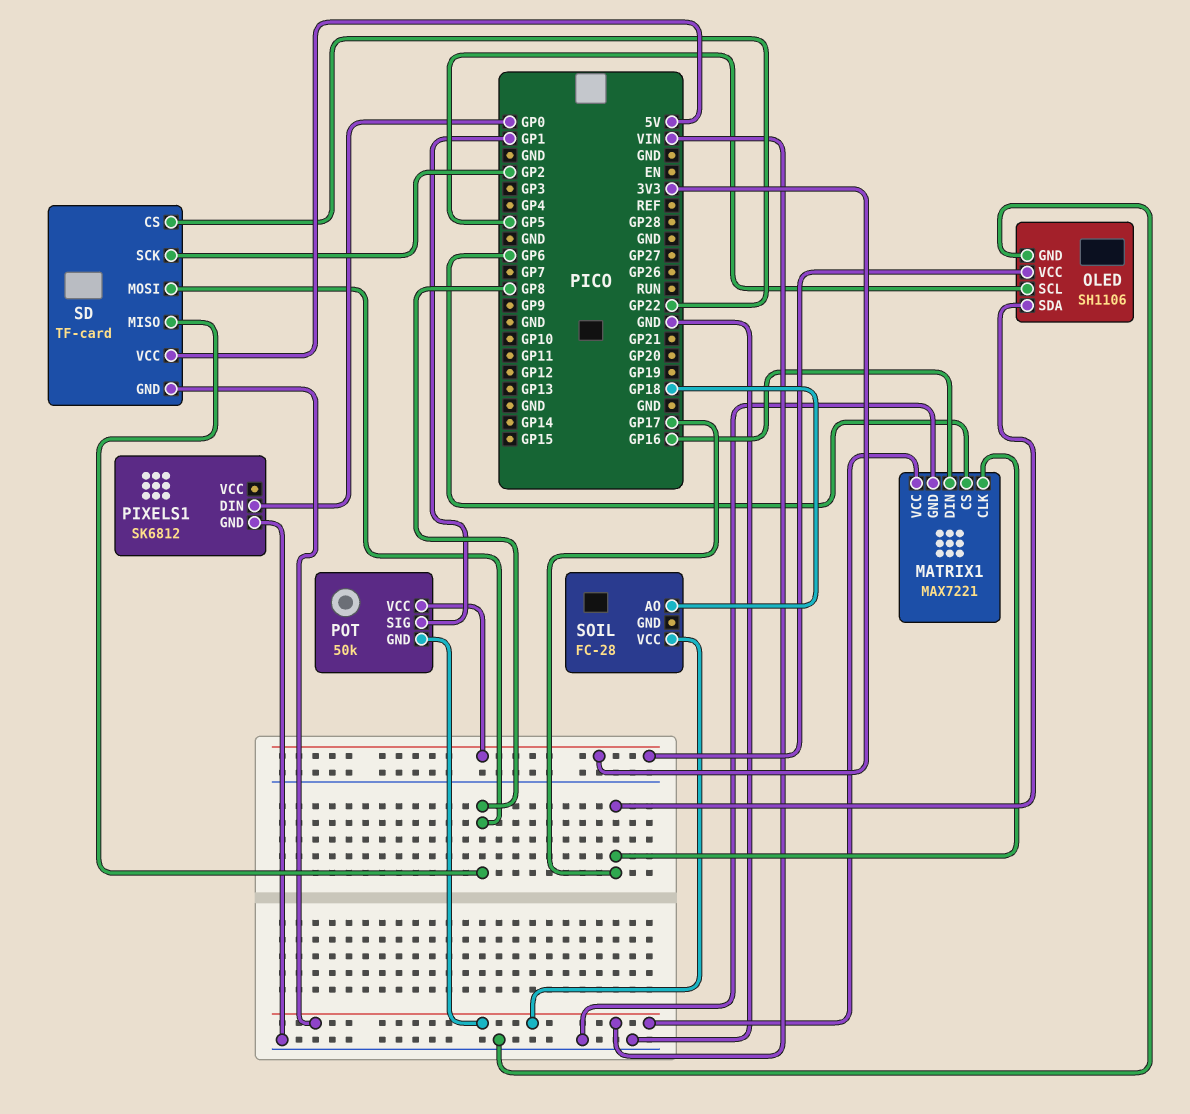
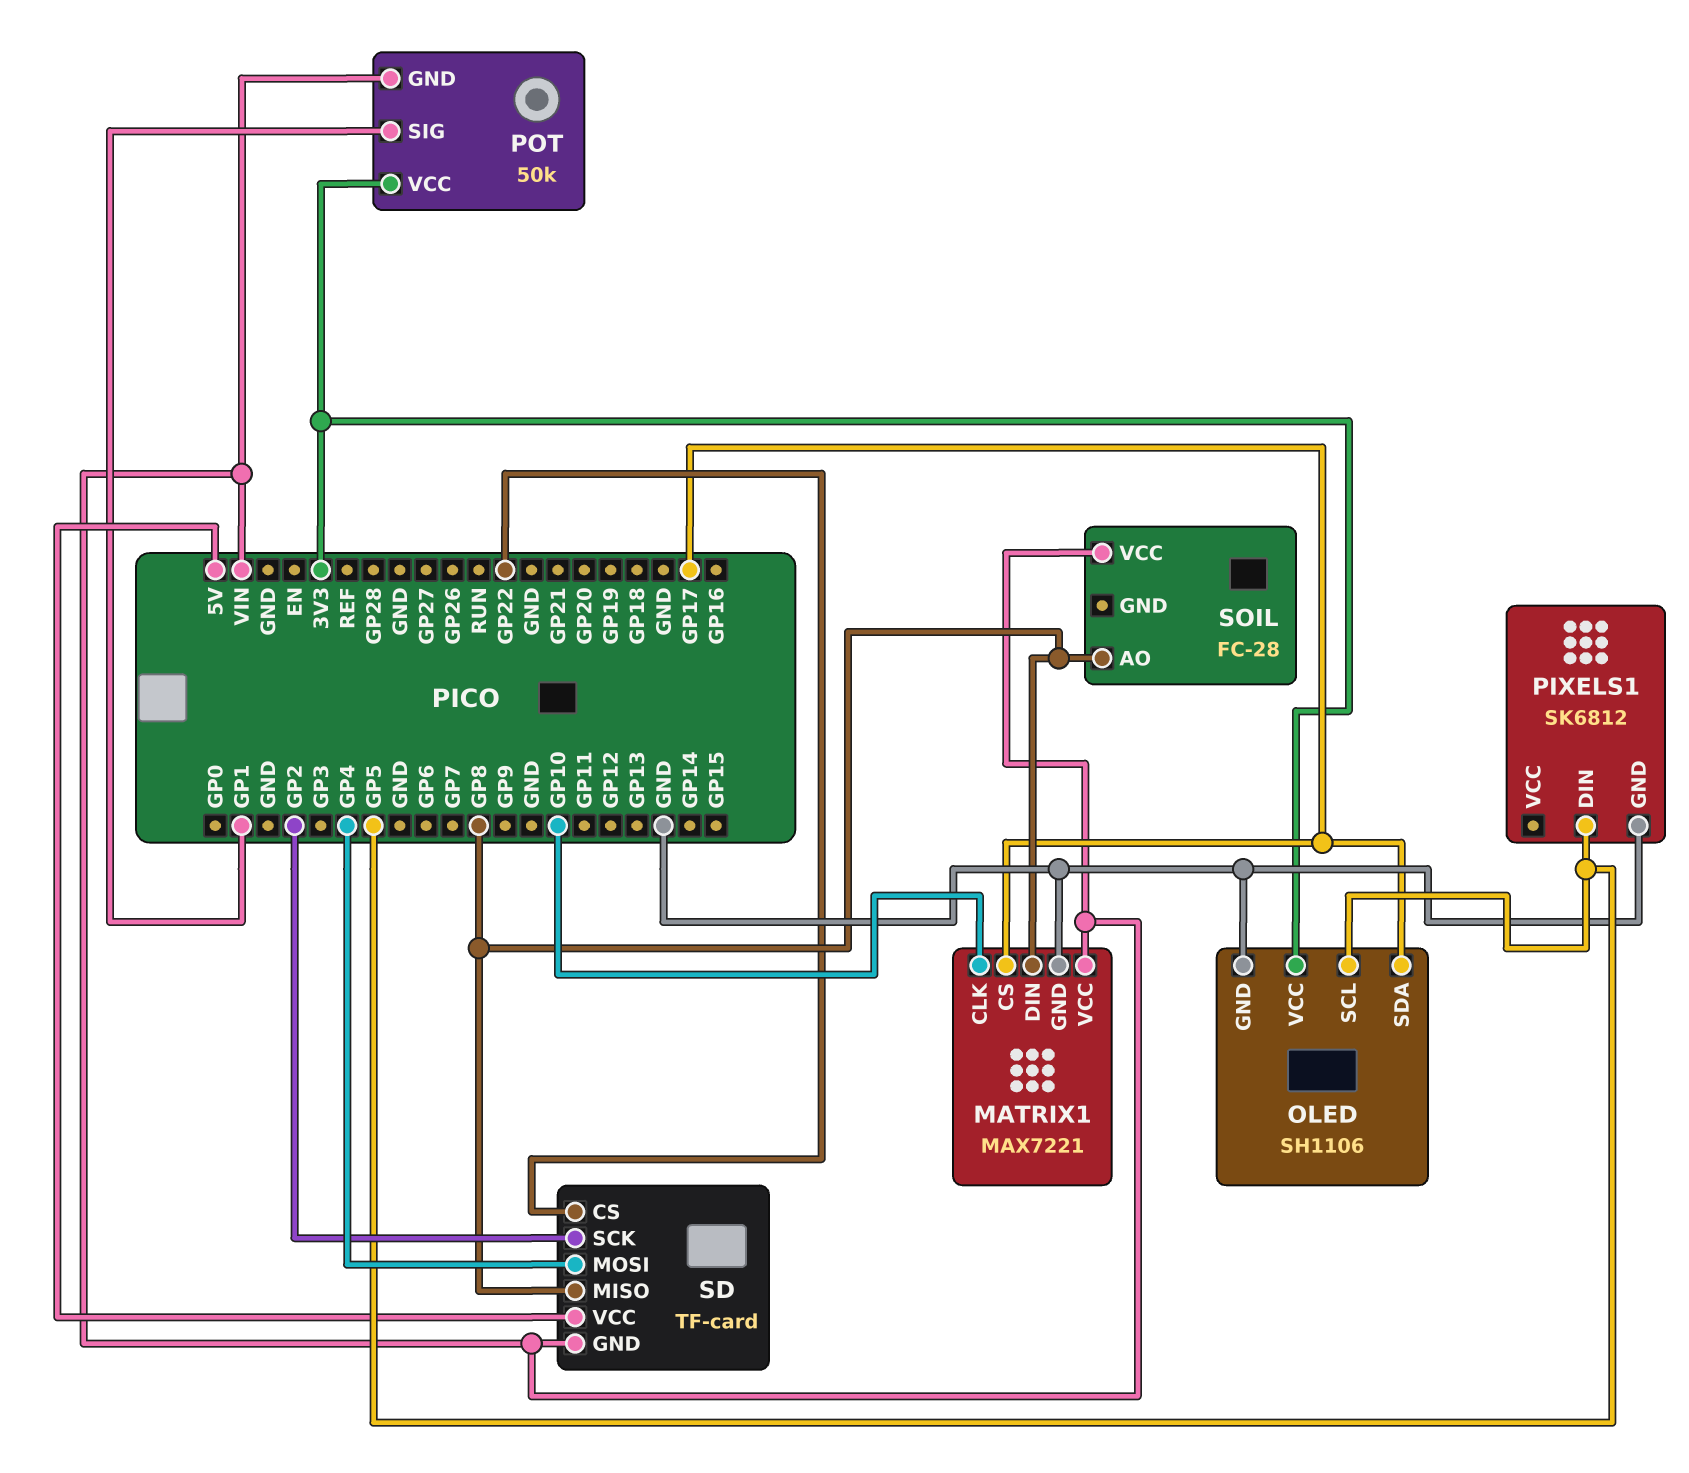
MATRIX1 pin CLK: GP17 -> GP10
MATRIX1 pin CS: GP6 -> GP17
MATRIX1 pin DIN: GP16 -> GP8
PIXELS1 pin DIN: GP0 -> GP5
SD pin MOSI: GP8 -> GP4
SOIL pin AO: GP18 -> GP8

